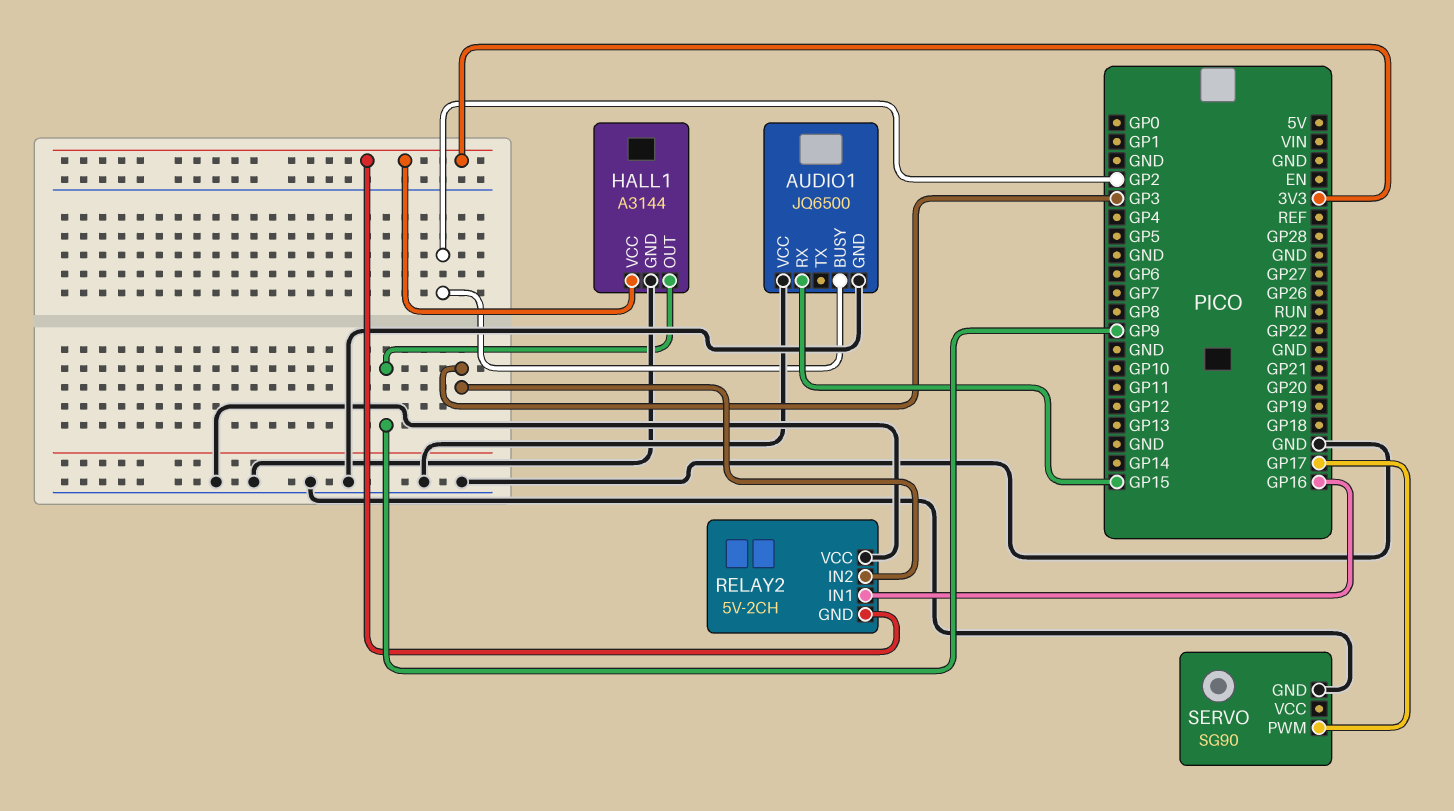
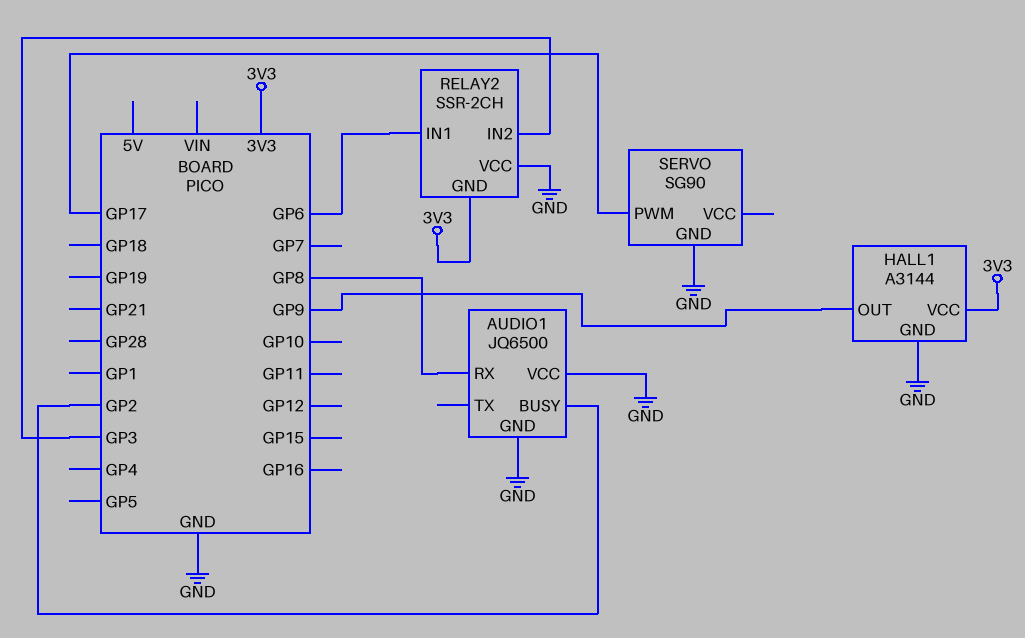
AUDIO1 pin RX: GP15 -> GP8
RELAY2: 5V-2CH -> SSR-2CH
RELAY2 pin IN1: GP16 -> GP6

